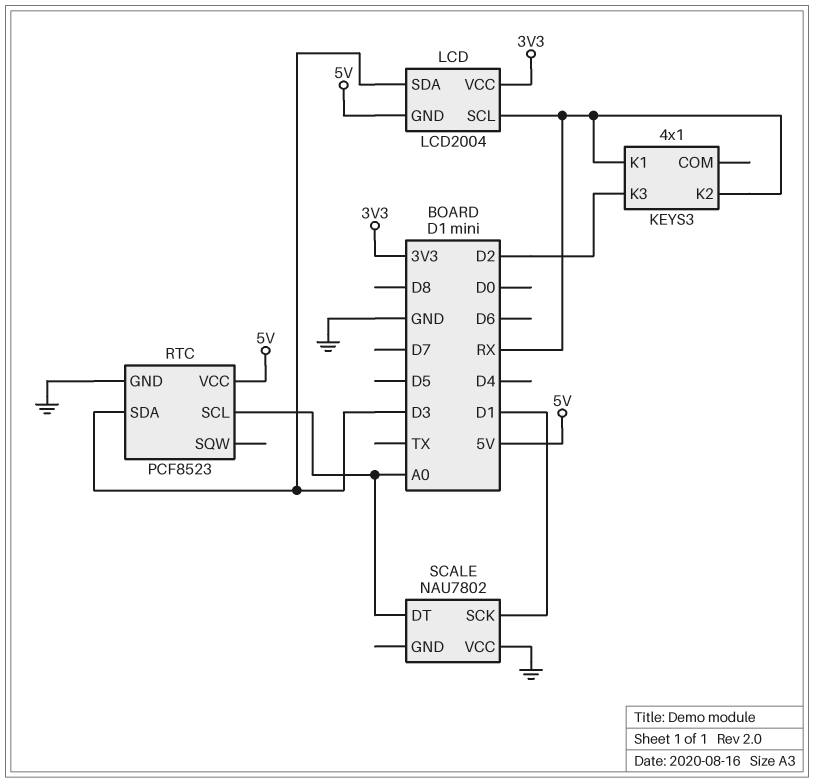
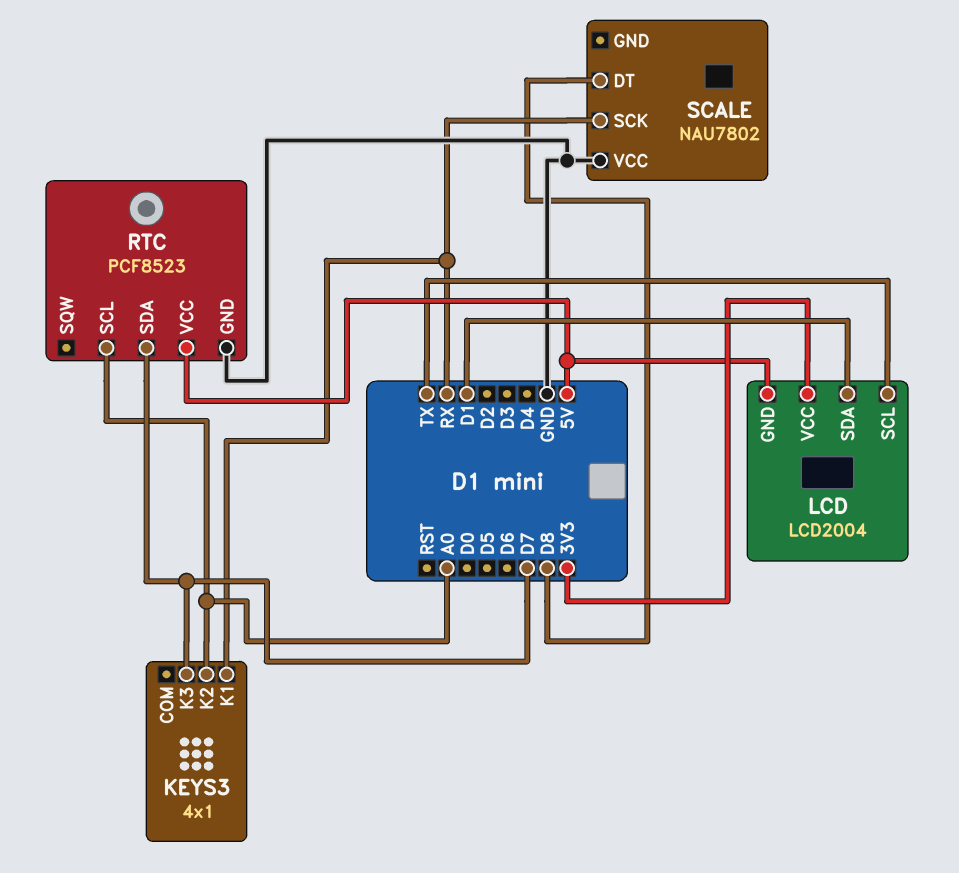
KEYS3 pin K2: RX -> A0
KEYS3 pin K3: D2 -> D7
LCD pin SCL: RX -> TX
LCD pin SDA: D3 -> D1
RTC pin SDA: D3 -> D7
SCALE pin DT: A0 -> D8
SCALE pin SCK: D1 -> RX

